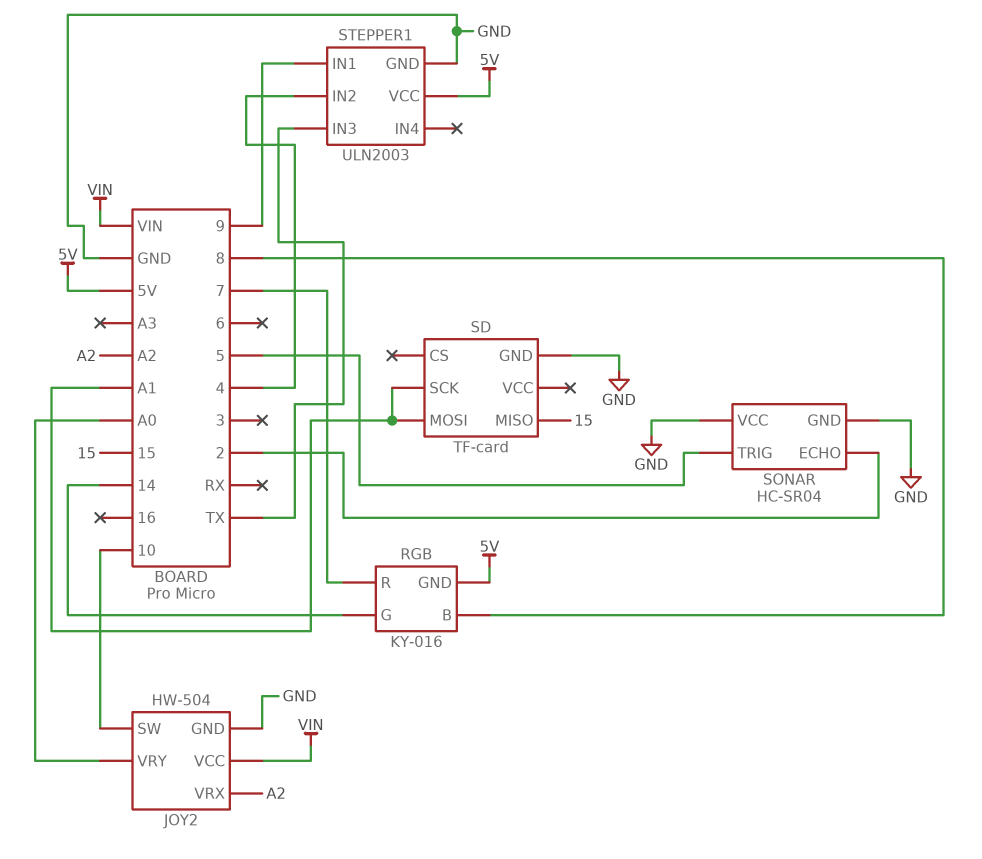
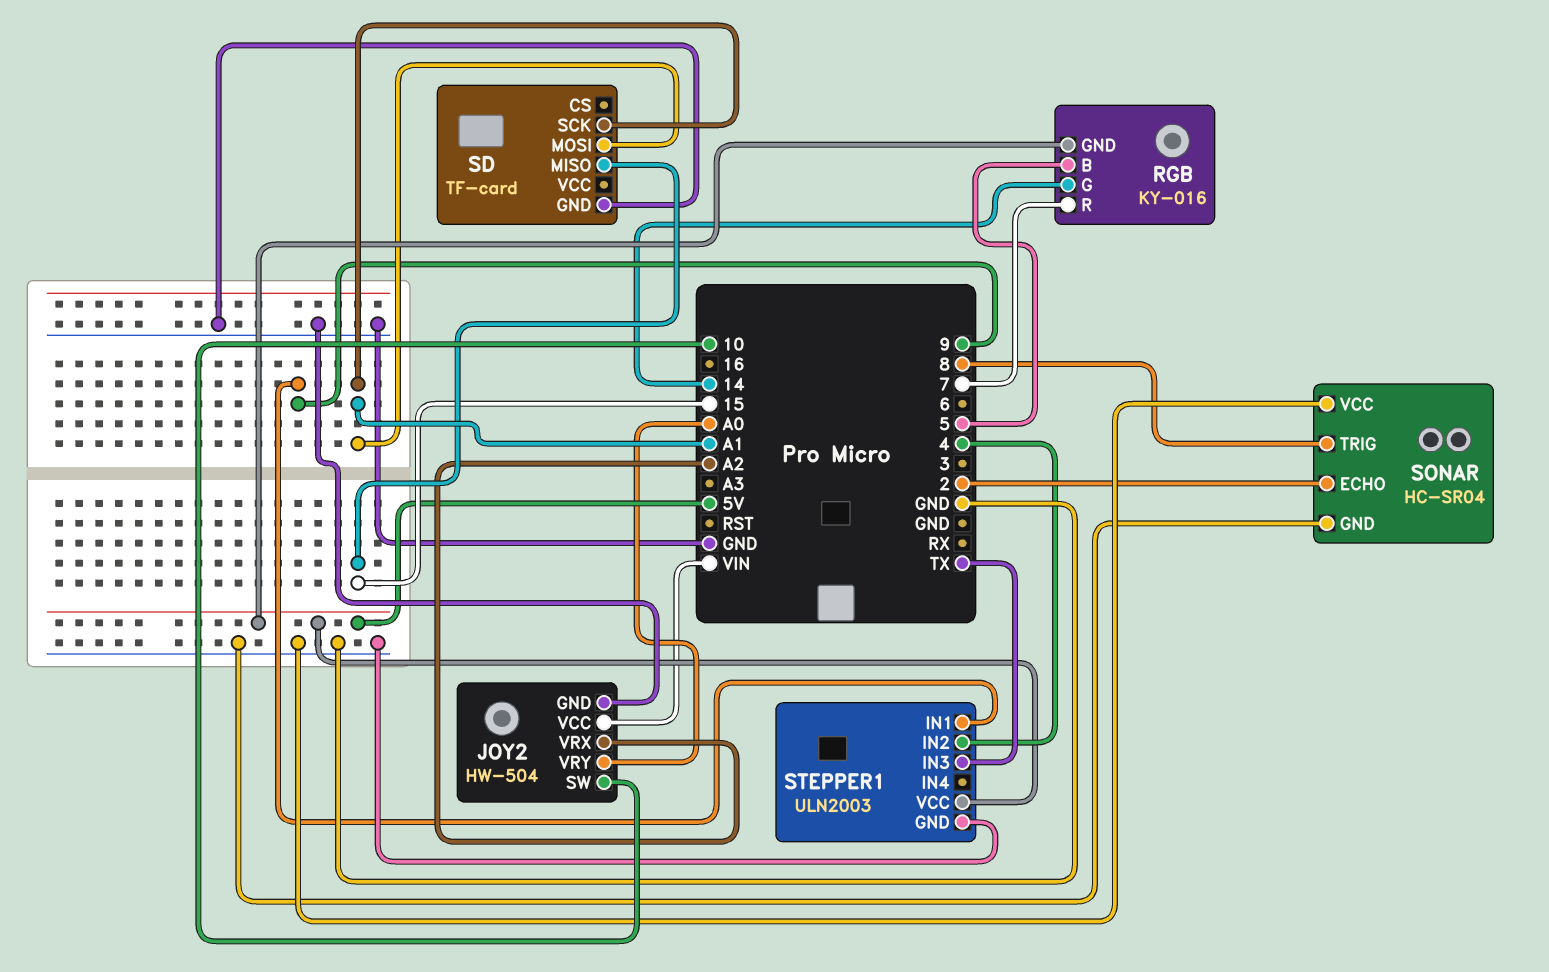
RGB pin B: 8 -> 5
SONAR pin TRIG: 5 -> 8

